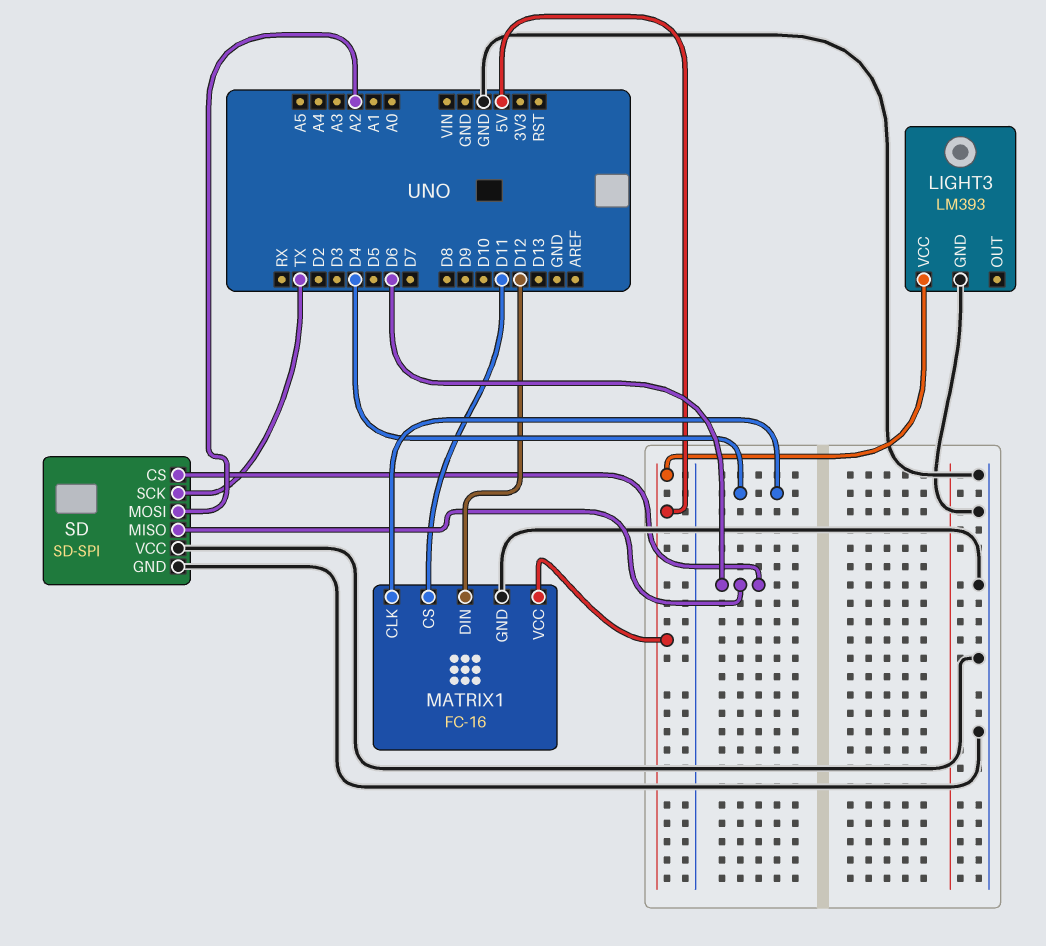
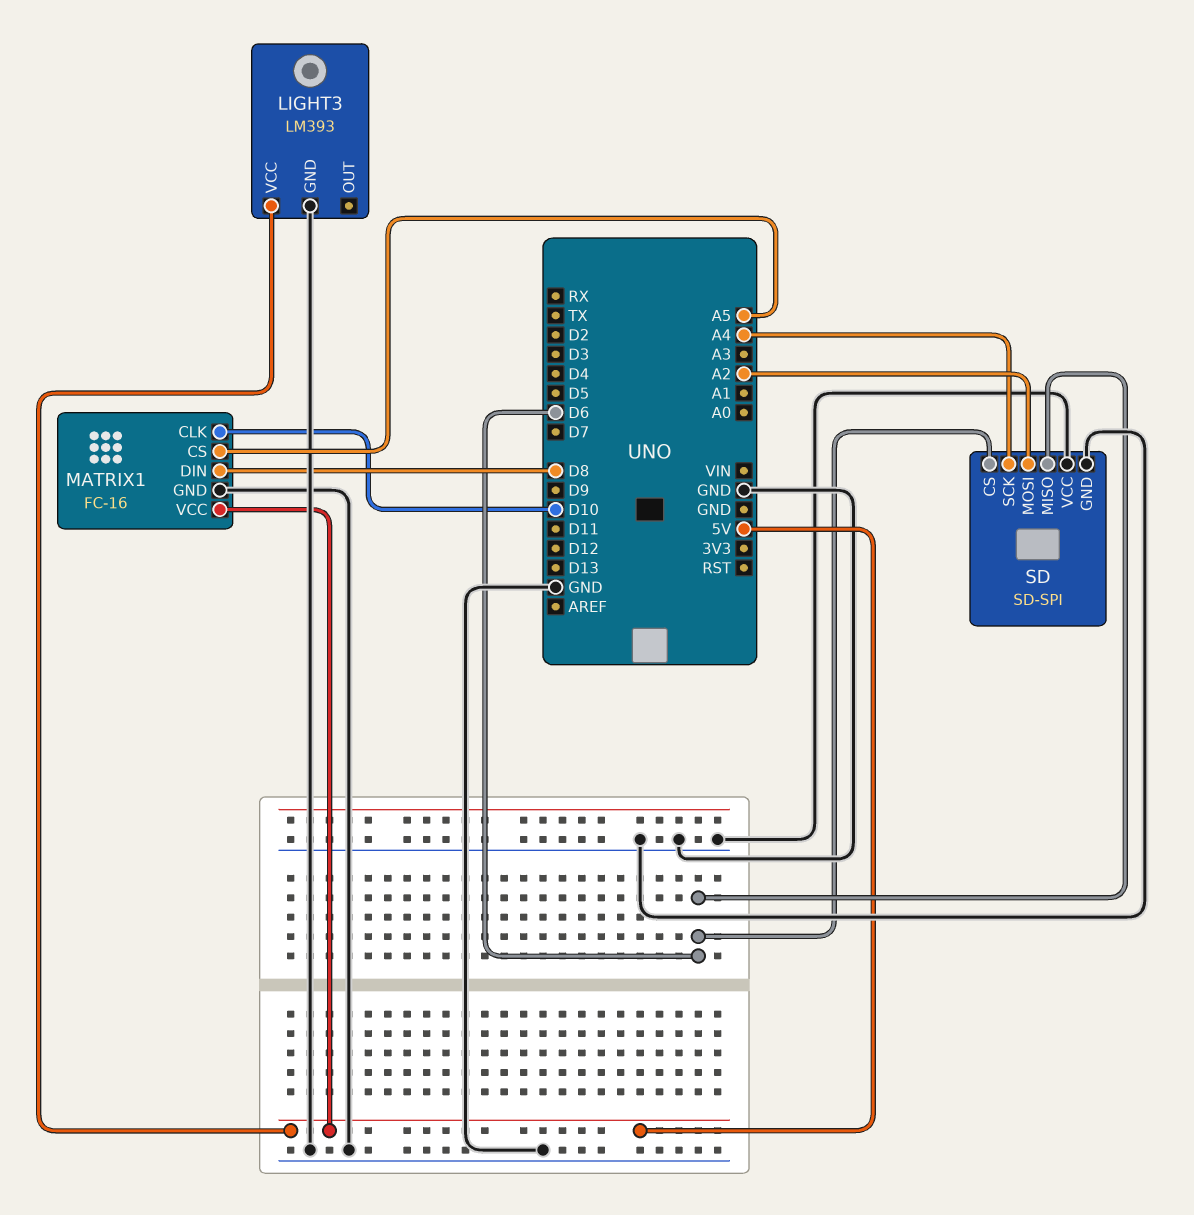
MATRIX1 pin CLK: D4 -> D10
MATRIX1 pin CS: D11 -> A5
MATRIX1 pin DIN: D12 -> D8
SD pin SCK: TX -> A4

